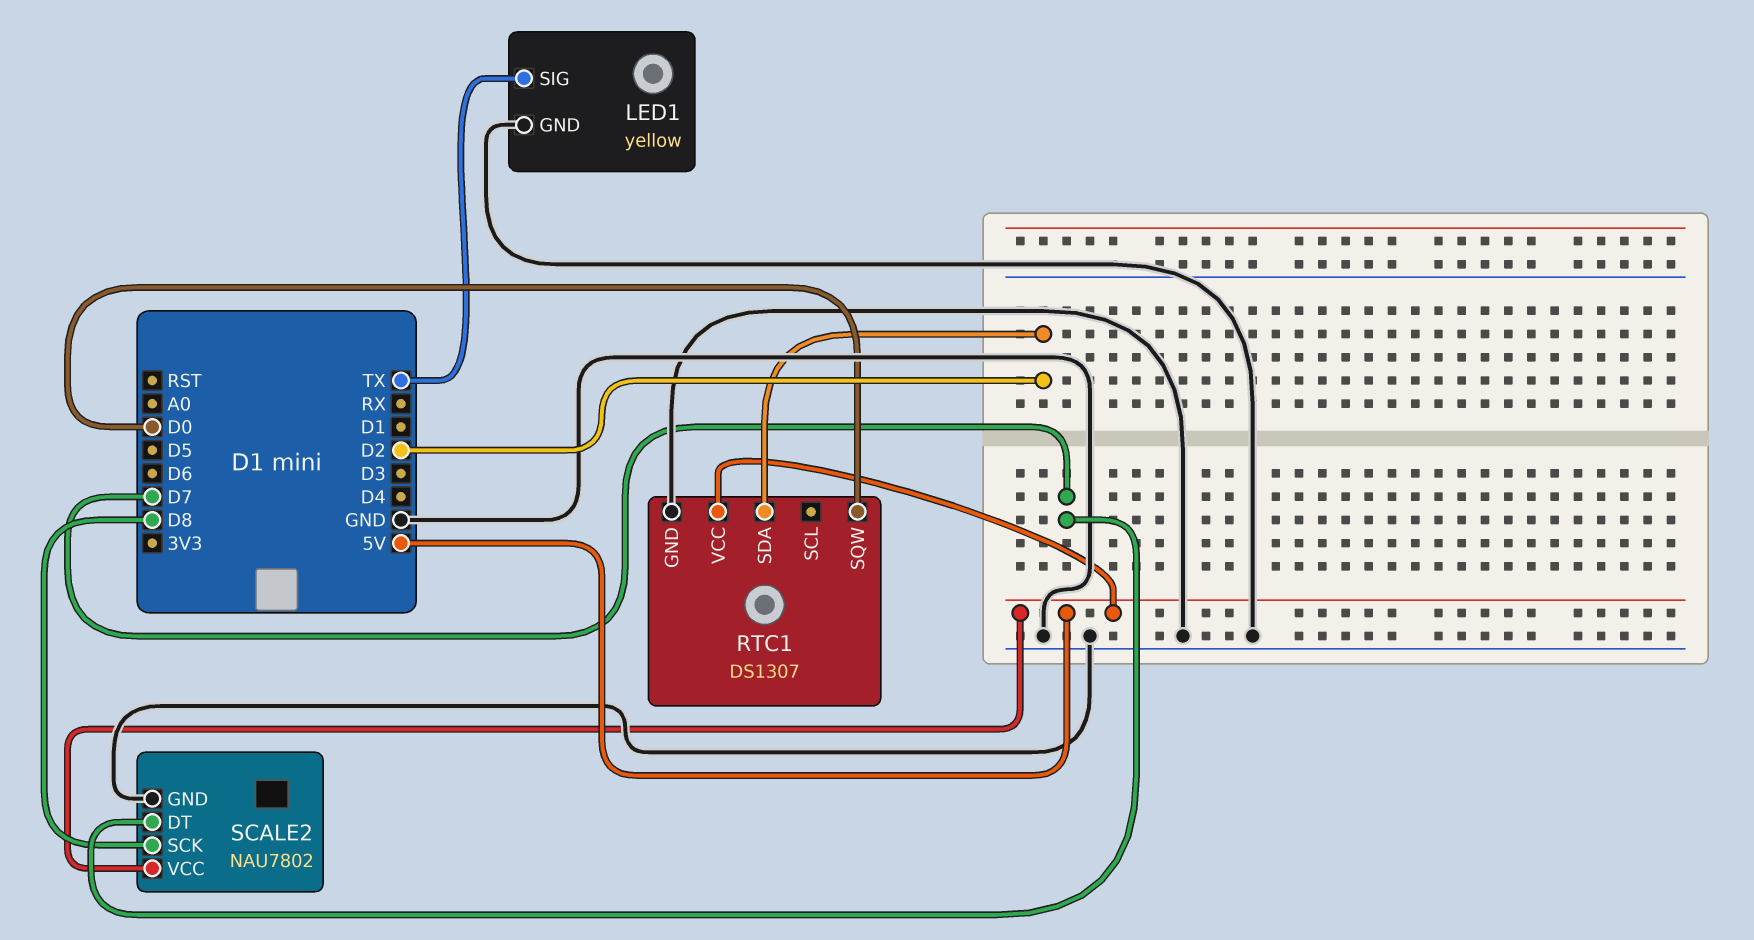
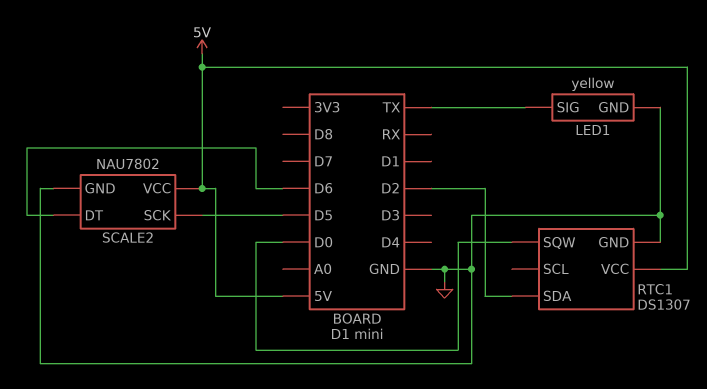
SCALE2 pin DT: D7 -> D6
SCALE2 pin SCK: D8 -> D5

